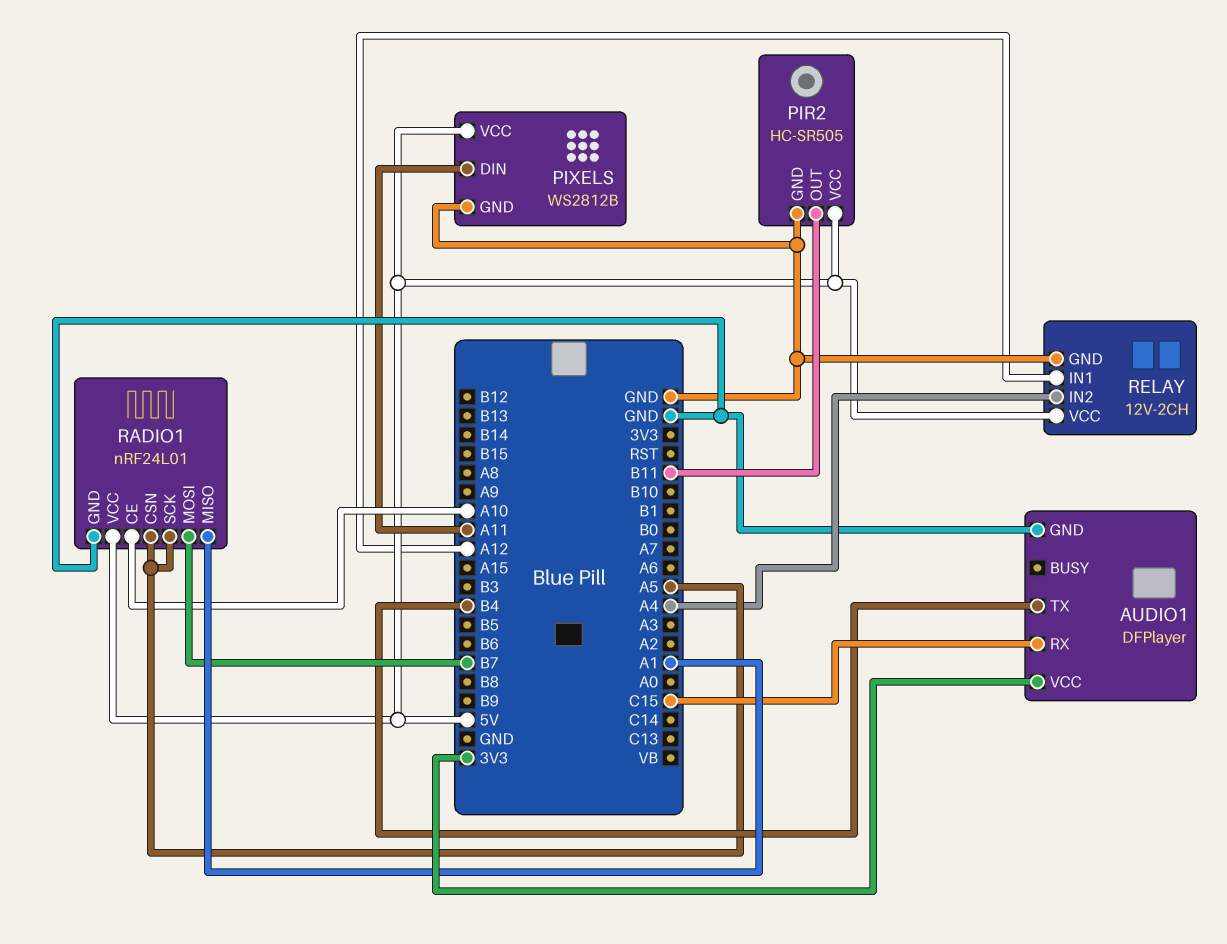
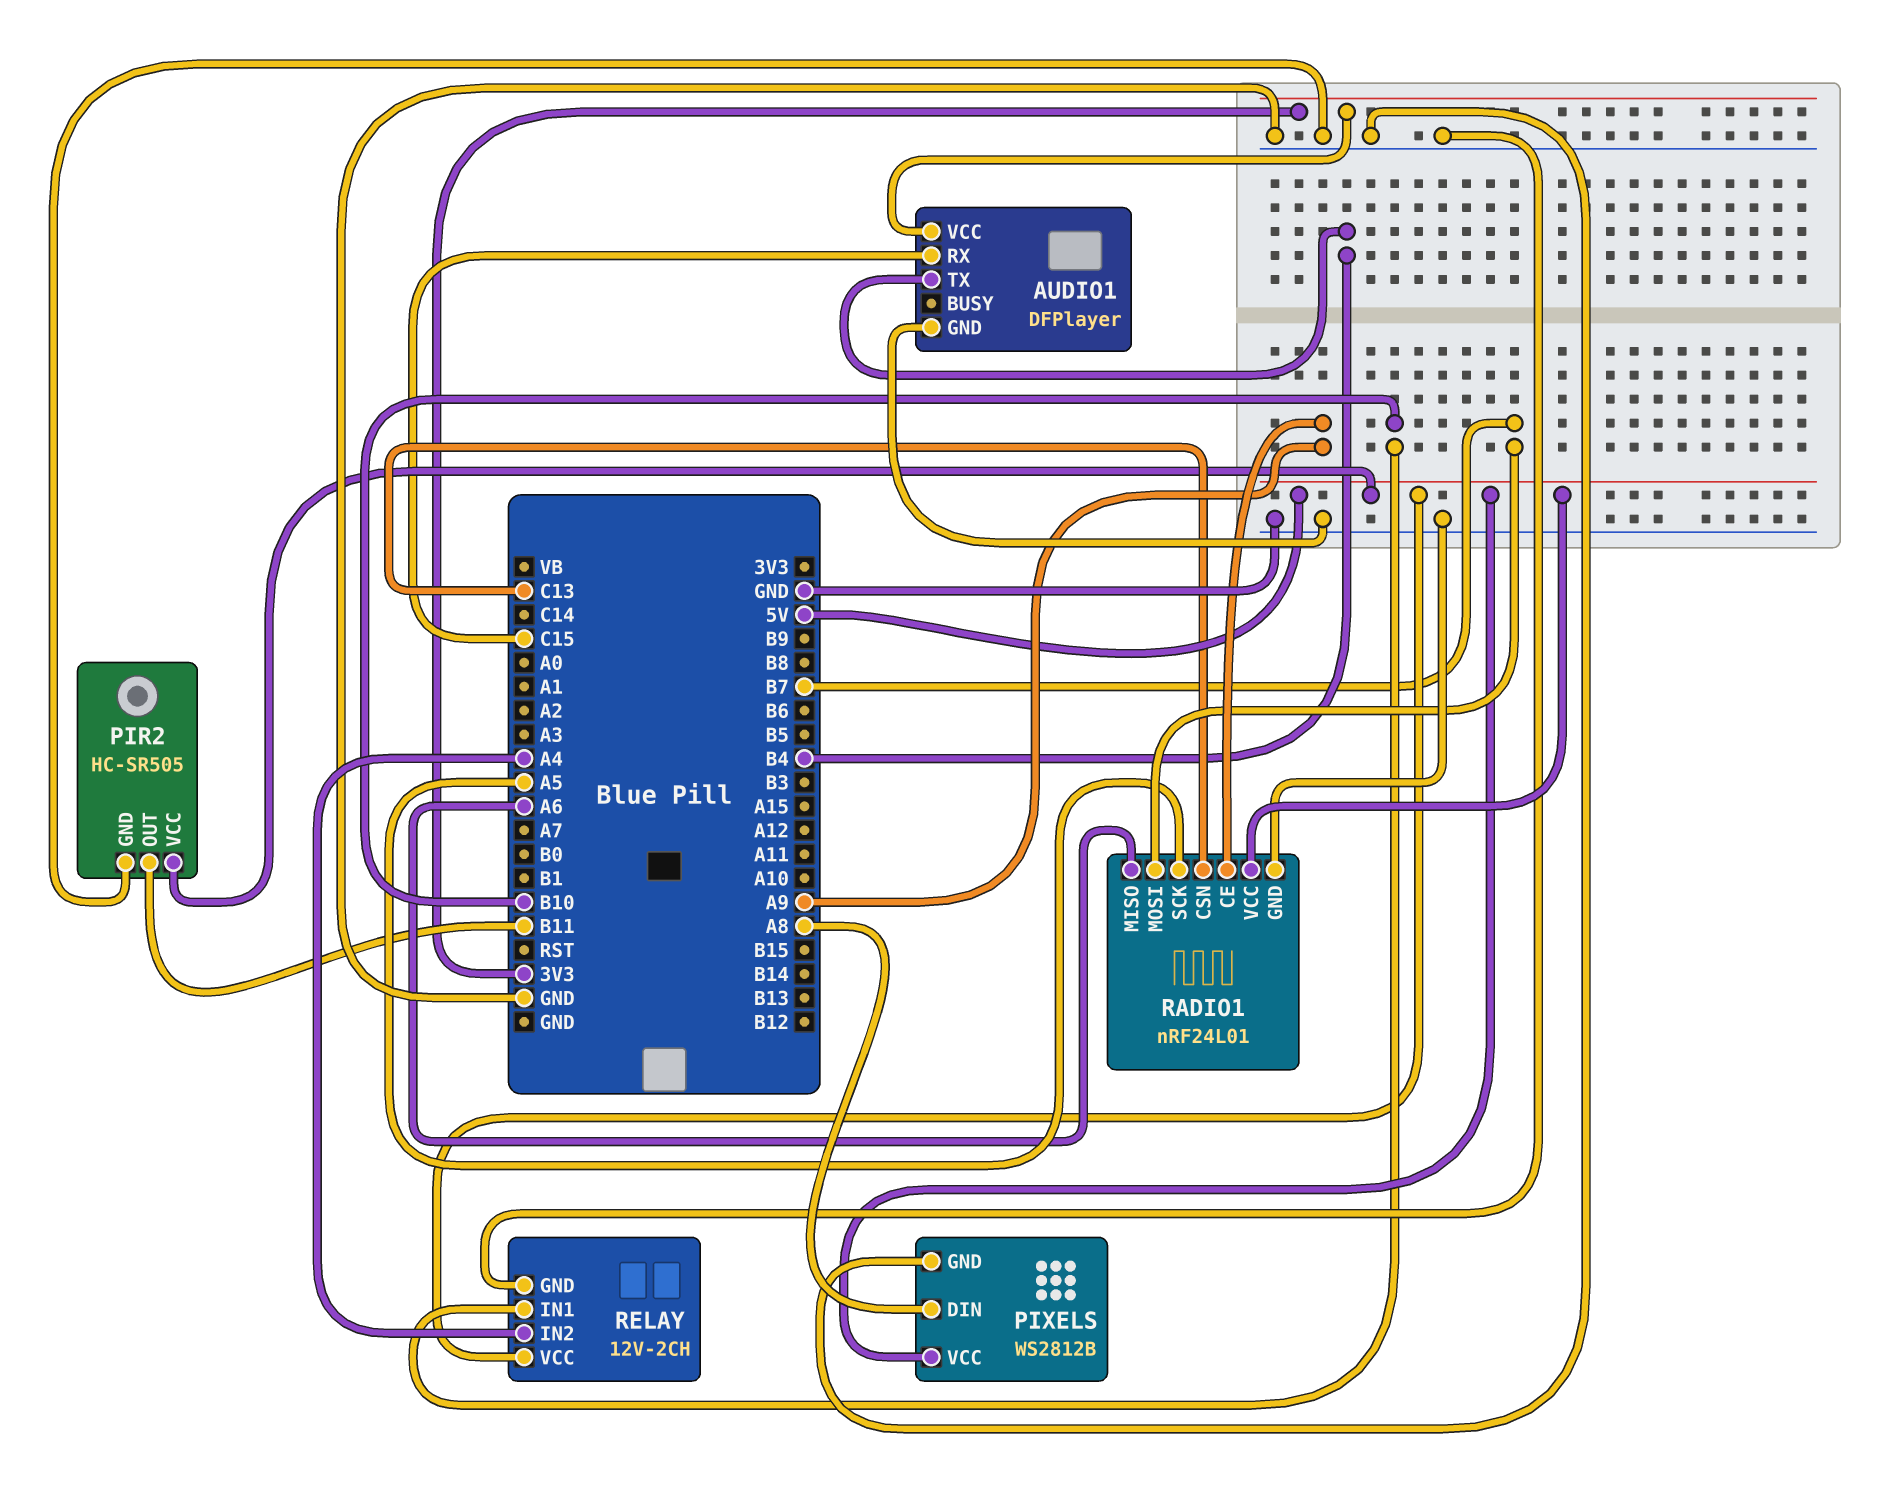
PIXELS pin DIN: A11 -> A8
RADIO1 pin CE: A10 -> A9
RADIO1 pin CSN: A5 -> C13
RADIO1 pin MISO: A1 -> A6
RELAY pin IN1: A12 -> B10

